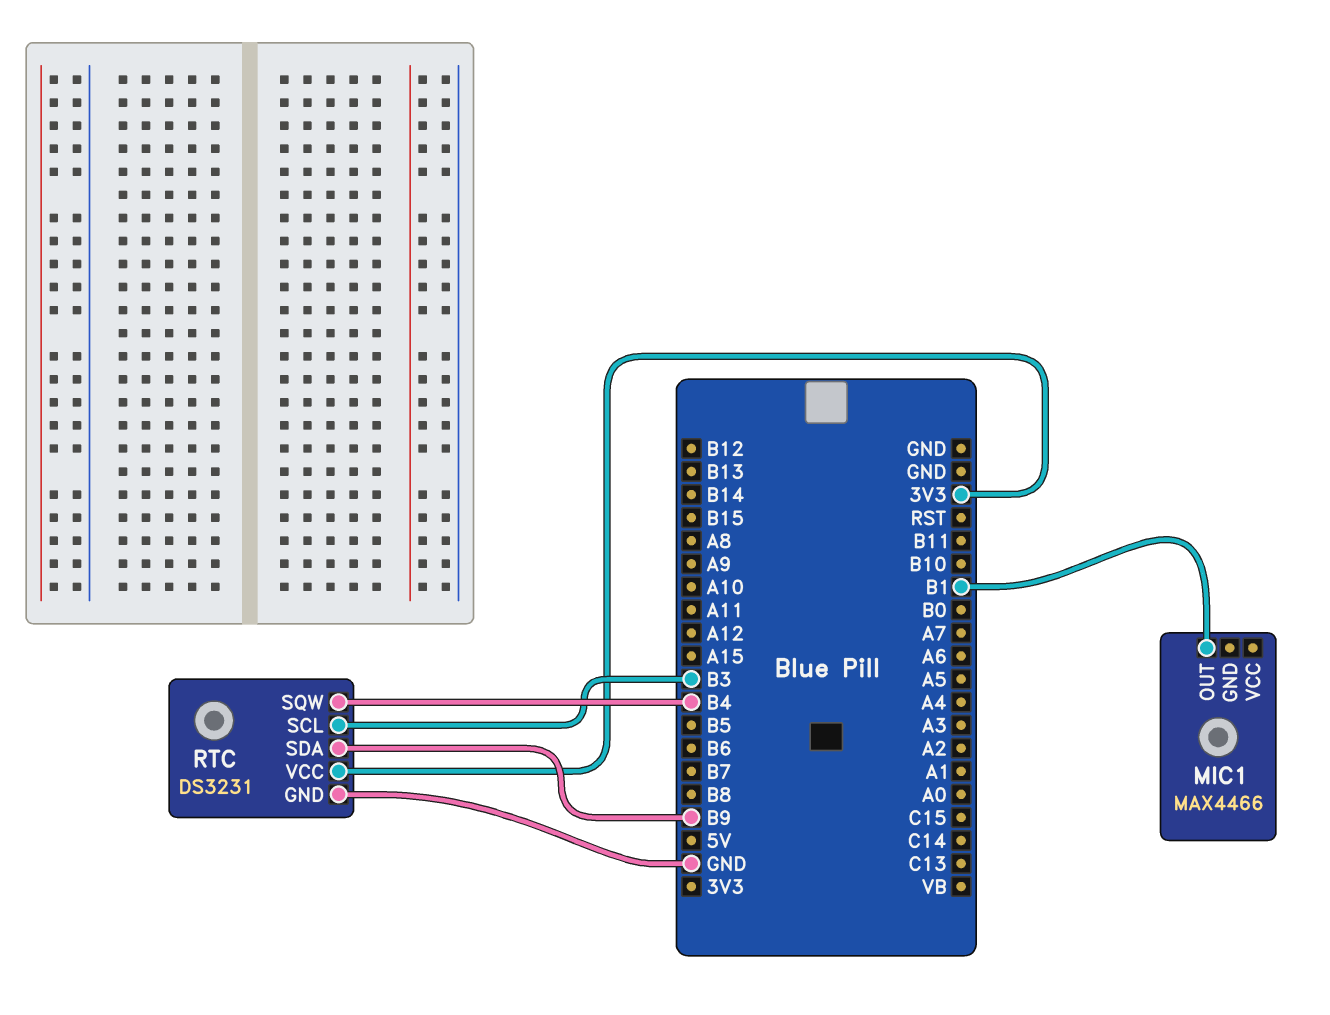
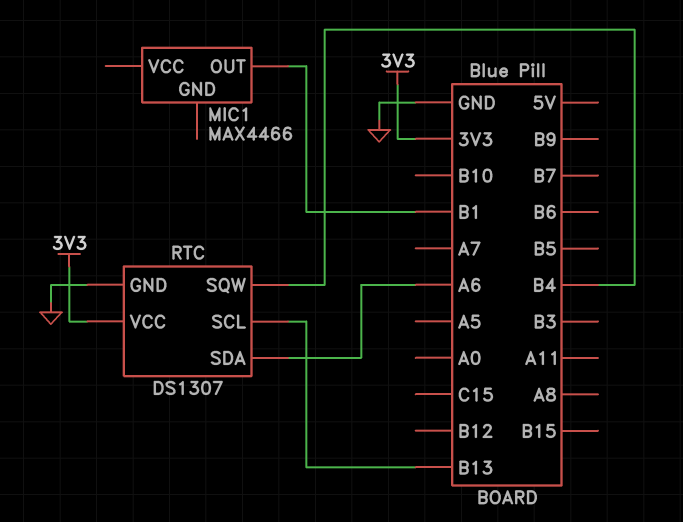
RTC: DS3231 -> DS1307
RTC pin SCL: B3 -> B13
RTC pin SDA: B9 -> A6

